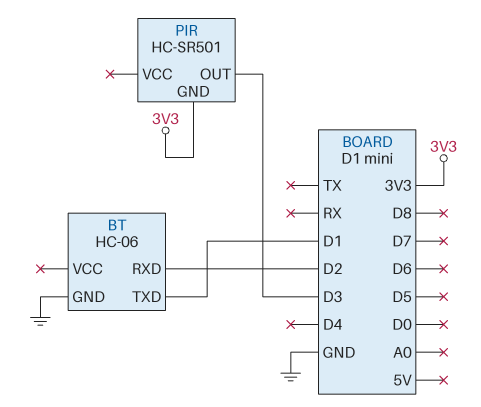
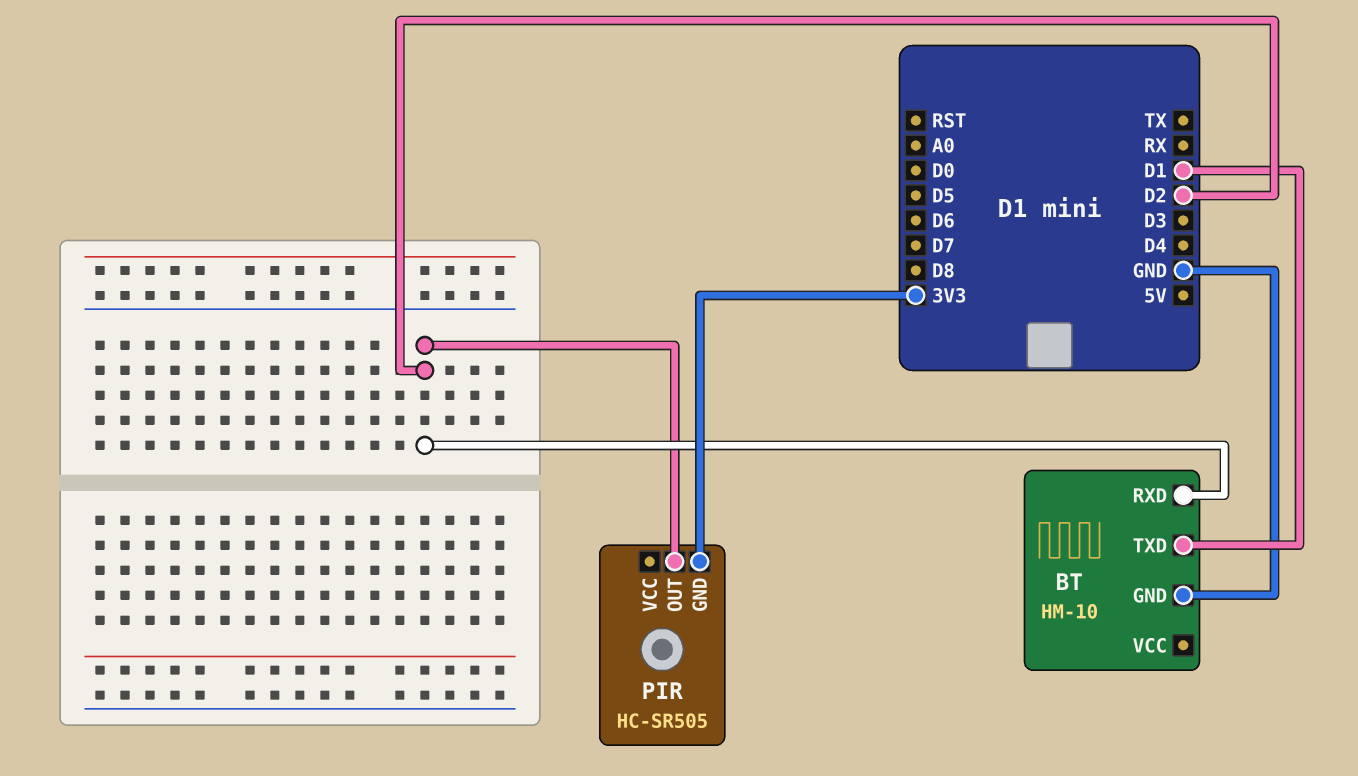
BT: HC-06 -> HM-10
PIR: HC-SR501 -> HC-SR505
PIR pin OUT: D3 -> D2

